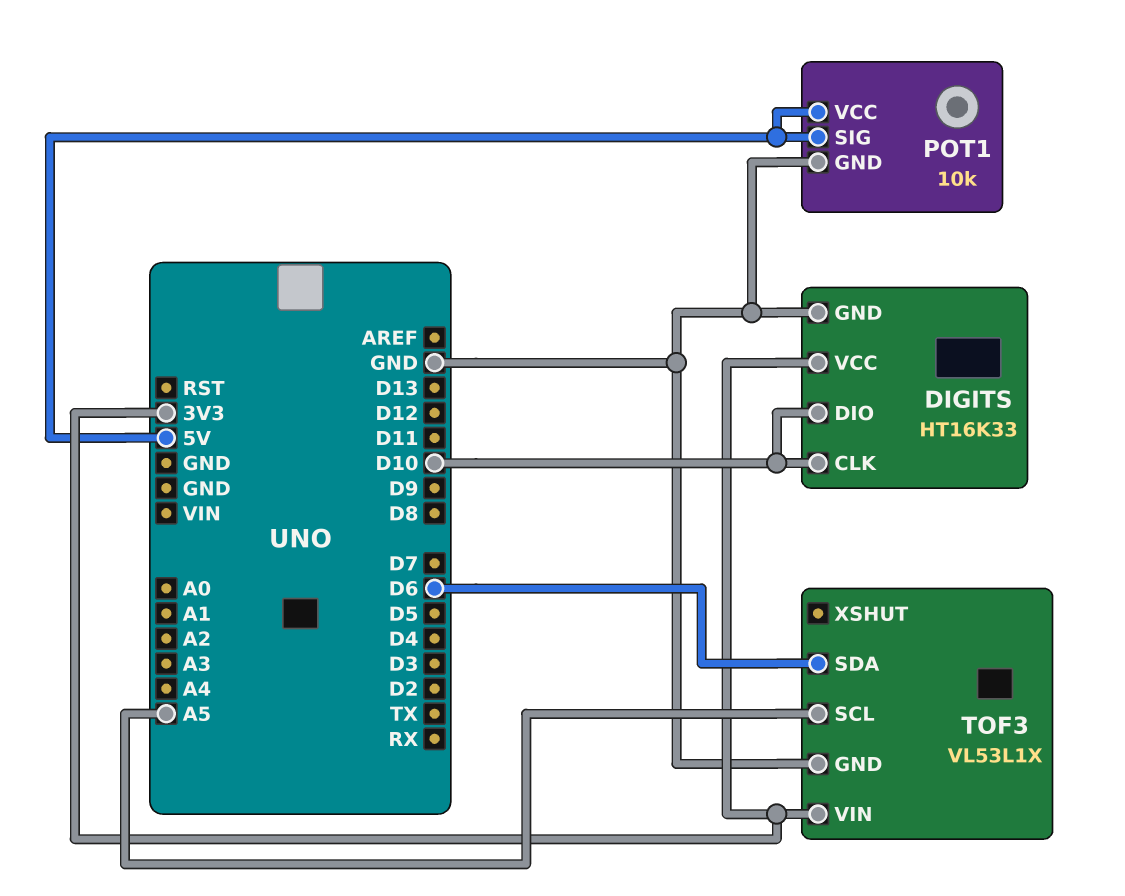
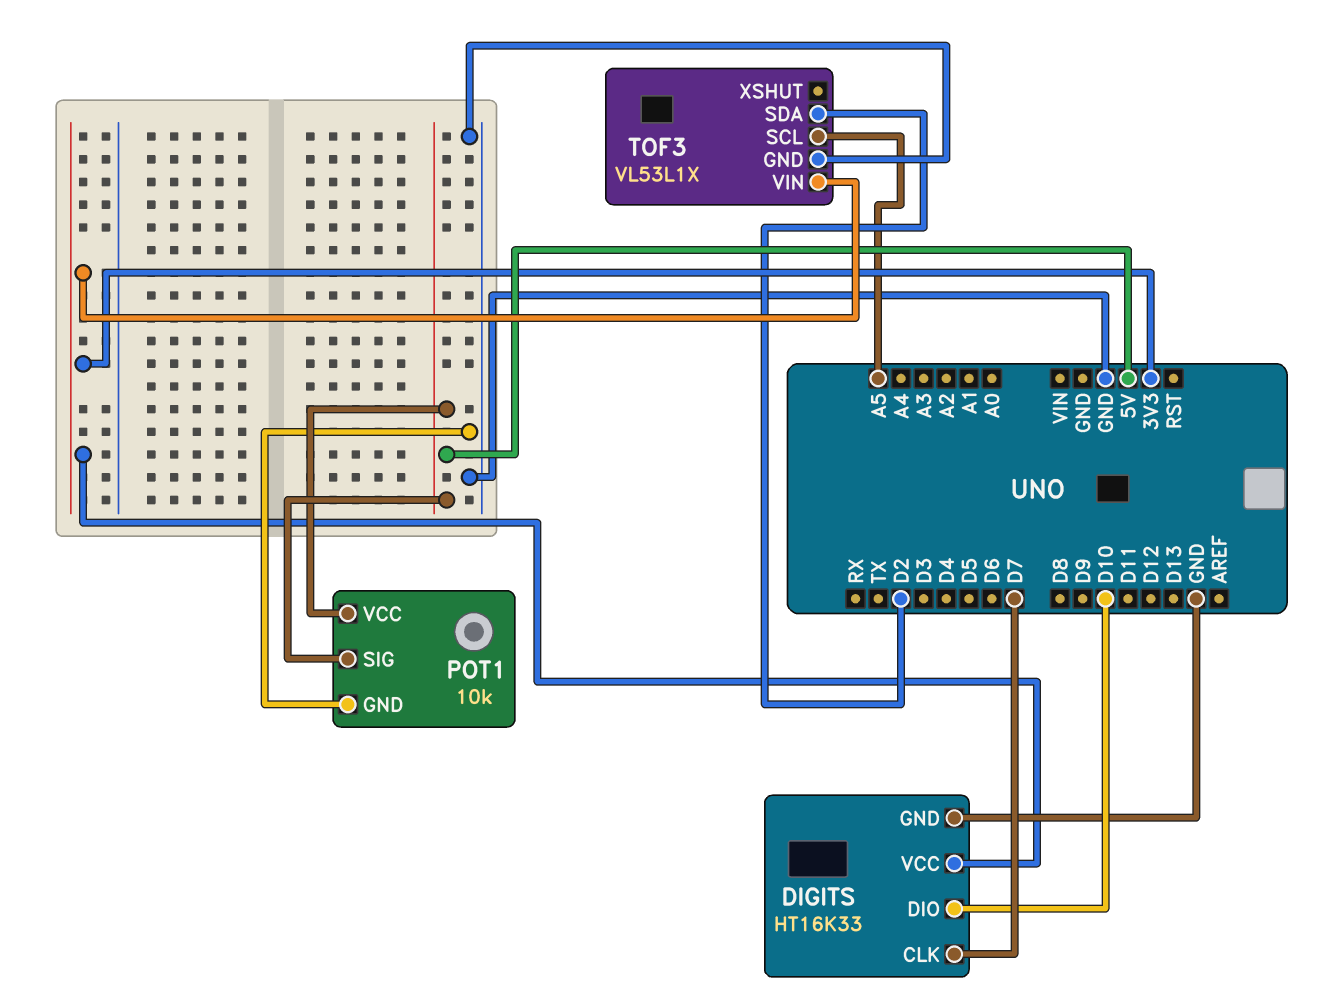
DIGITS pin CLK: D10 -> D7
TOF3 pin SDA: D6 -> D2

